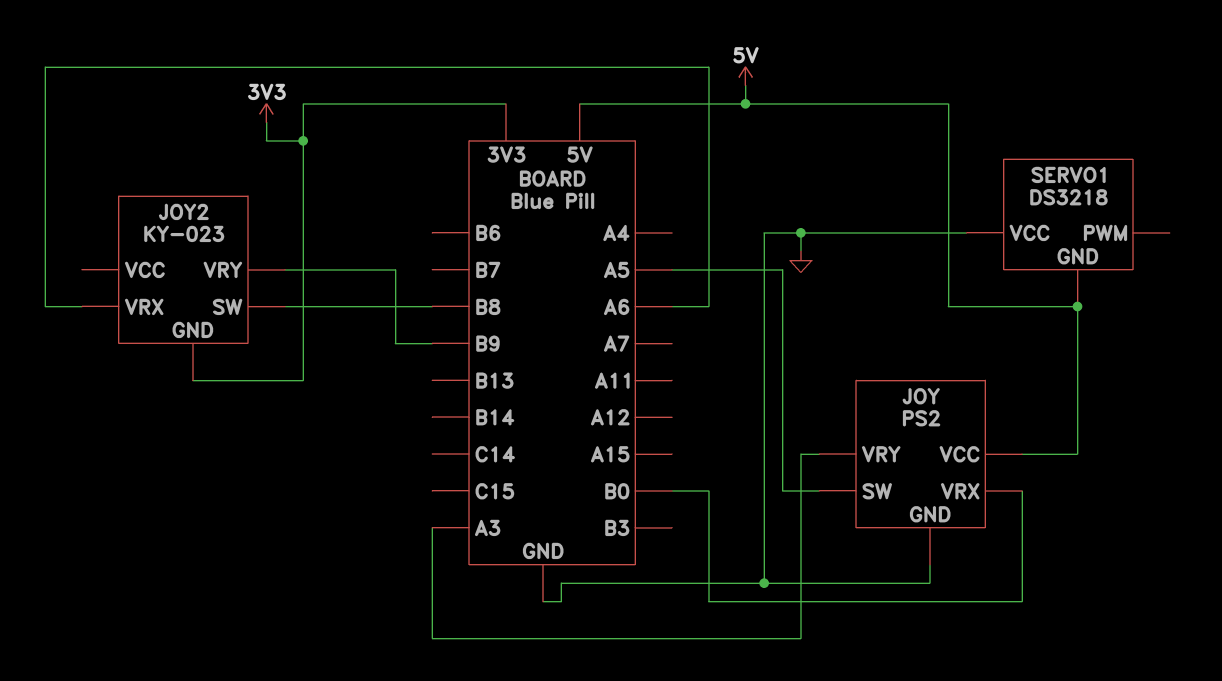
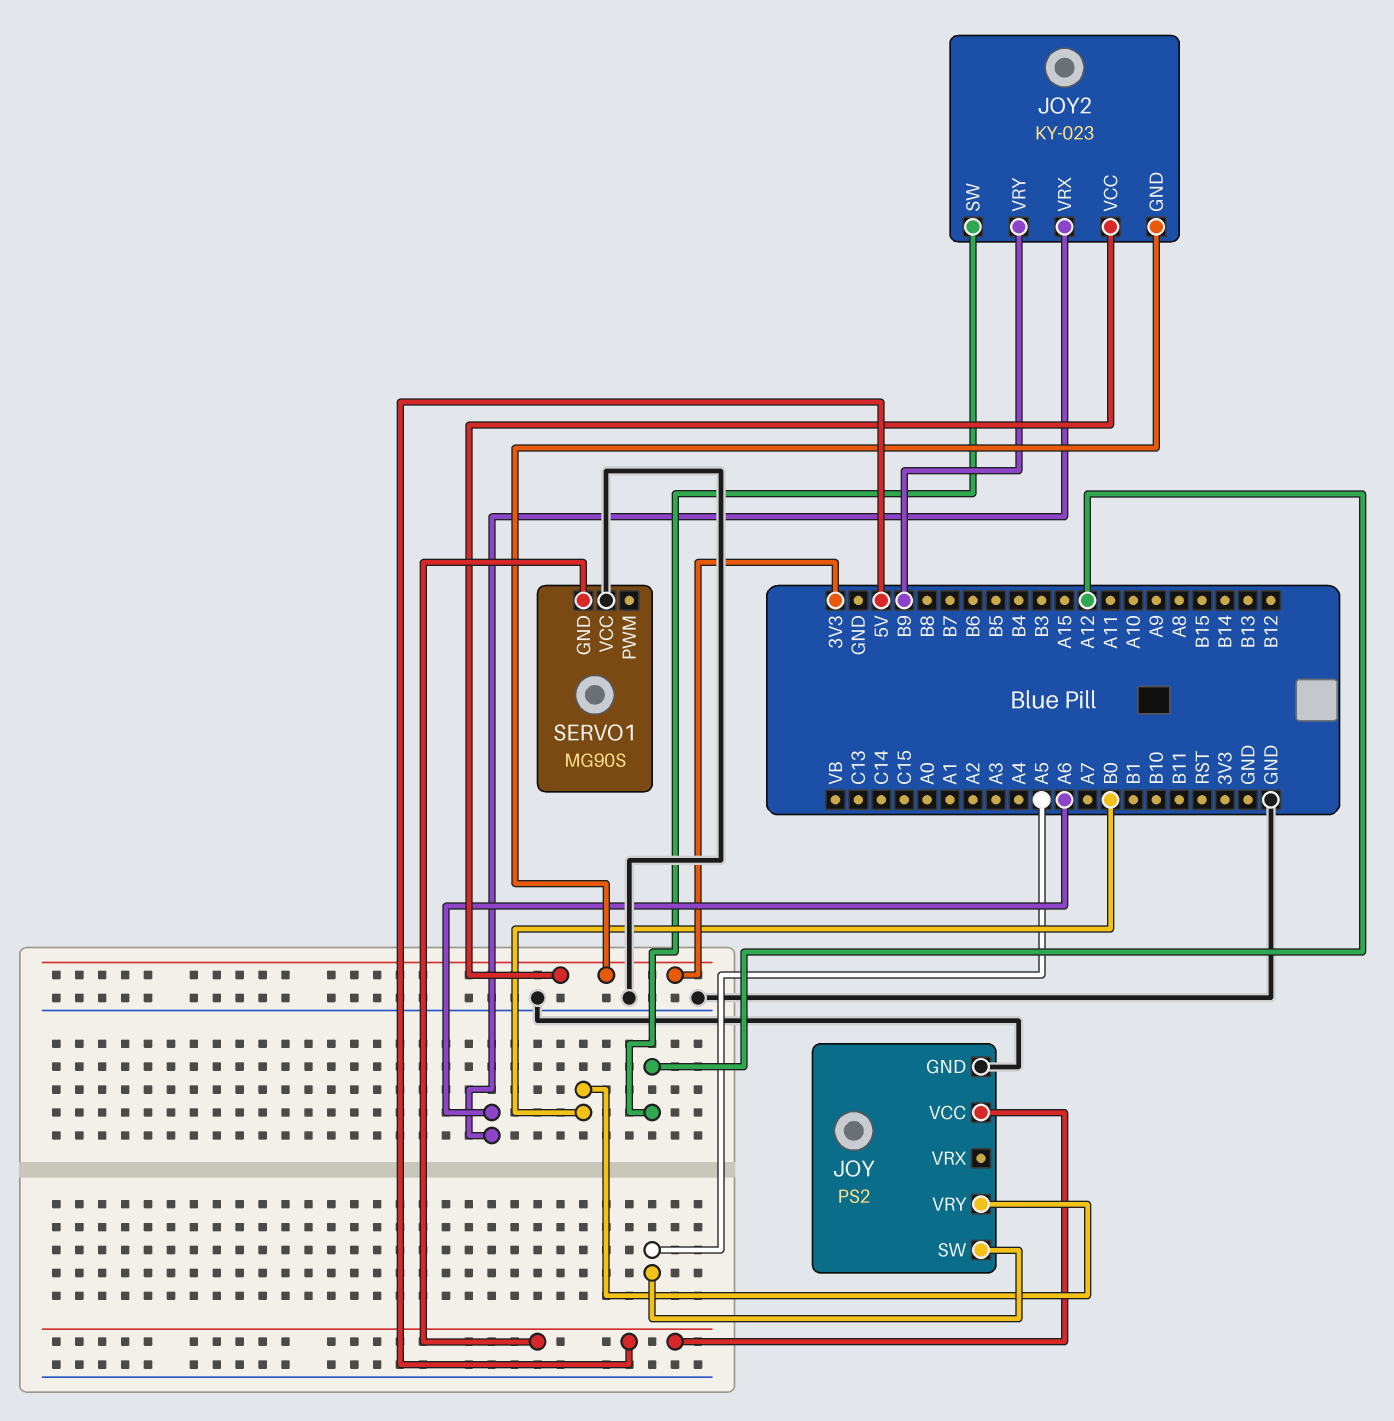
JOY pin VRX: B0 -> none
JOY pin VRY: A3 -> B0
JOY2 pin SW: B8 -> A12
JOY2 pin VCC: none -> 3V3
SERVO1: DS3218 -> MG90S

